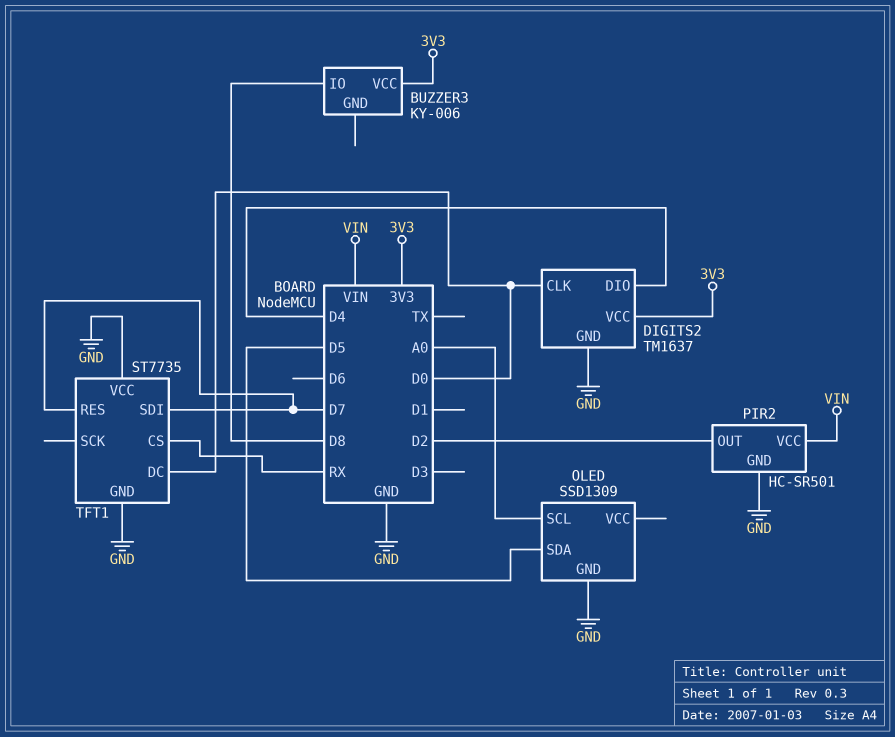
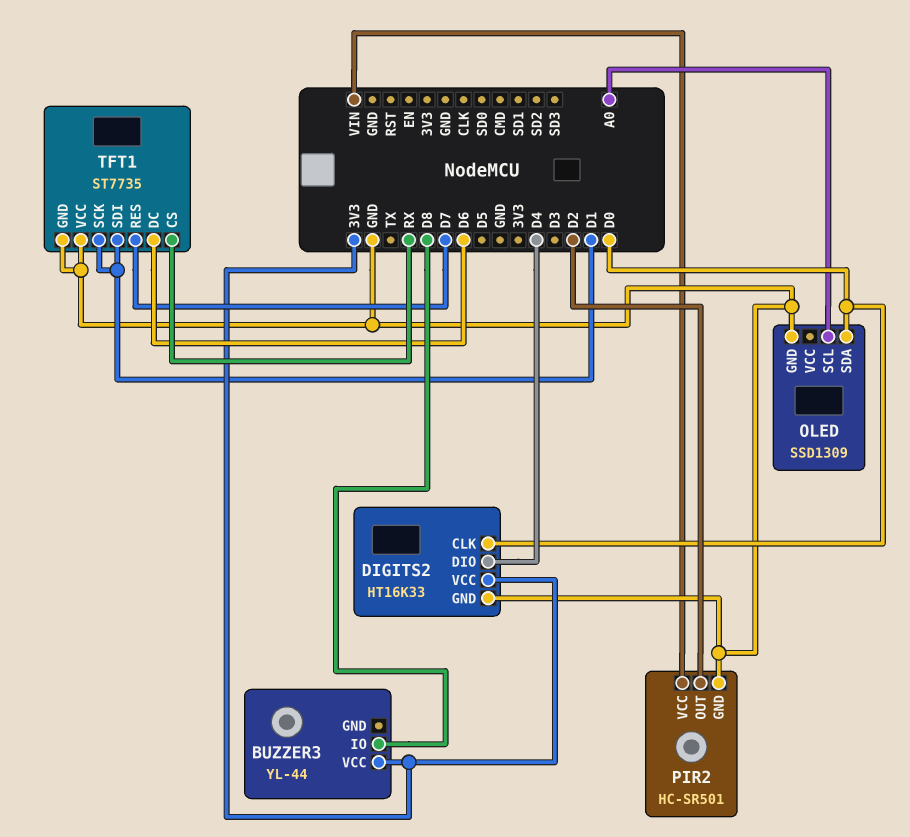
BUZZER3: KY-006 -> YL-44
DIGITS2: TM1637 -> HT16K33
OLED pin SDA: D5 -> D0
TFT1 pin DC: D0 -> D6
TFT1 pin SCK: none -> D1
TFT1 pin SDI: D7 -> D1

